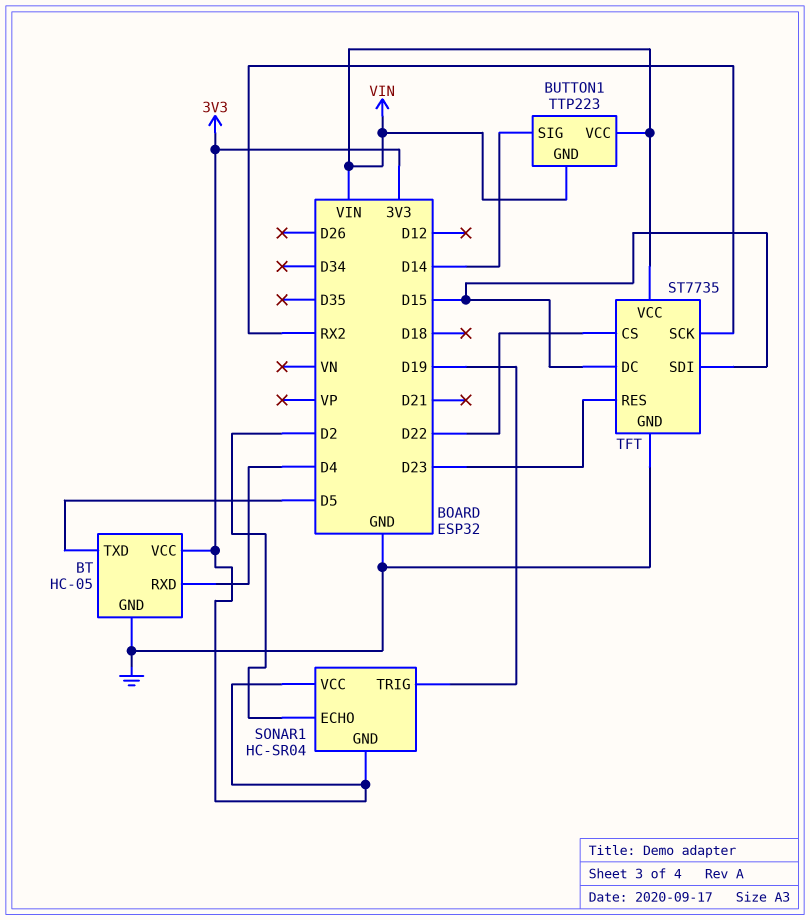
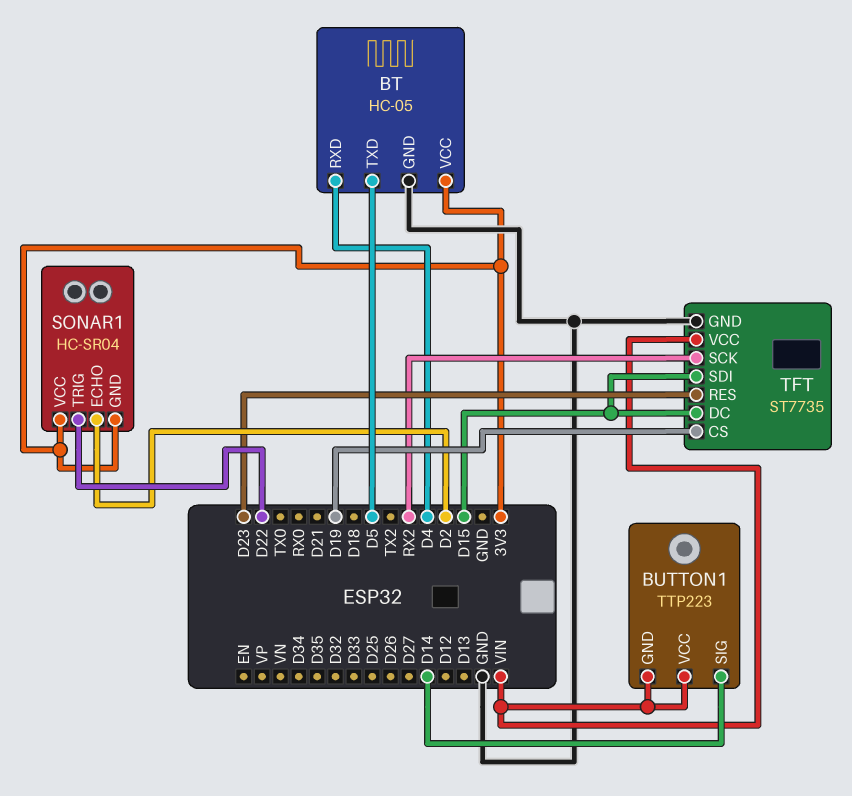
SONAR1 pin TRIG: D19 -> D22
TFT pin CS: D22 -> D19

